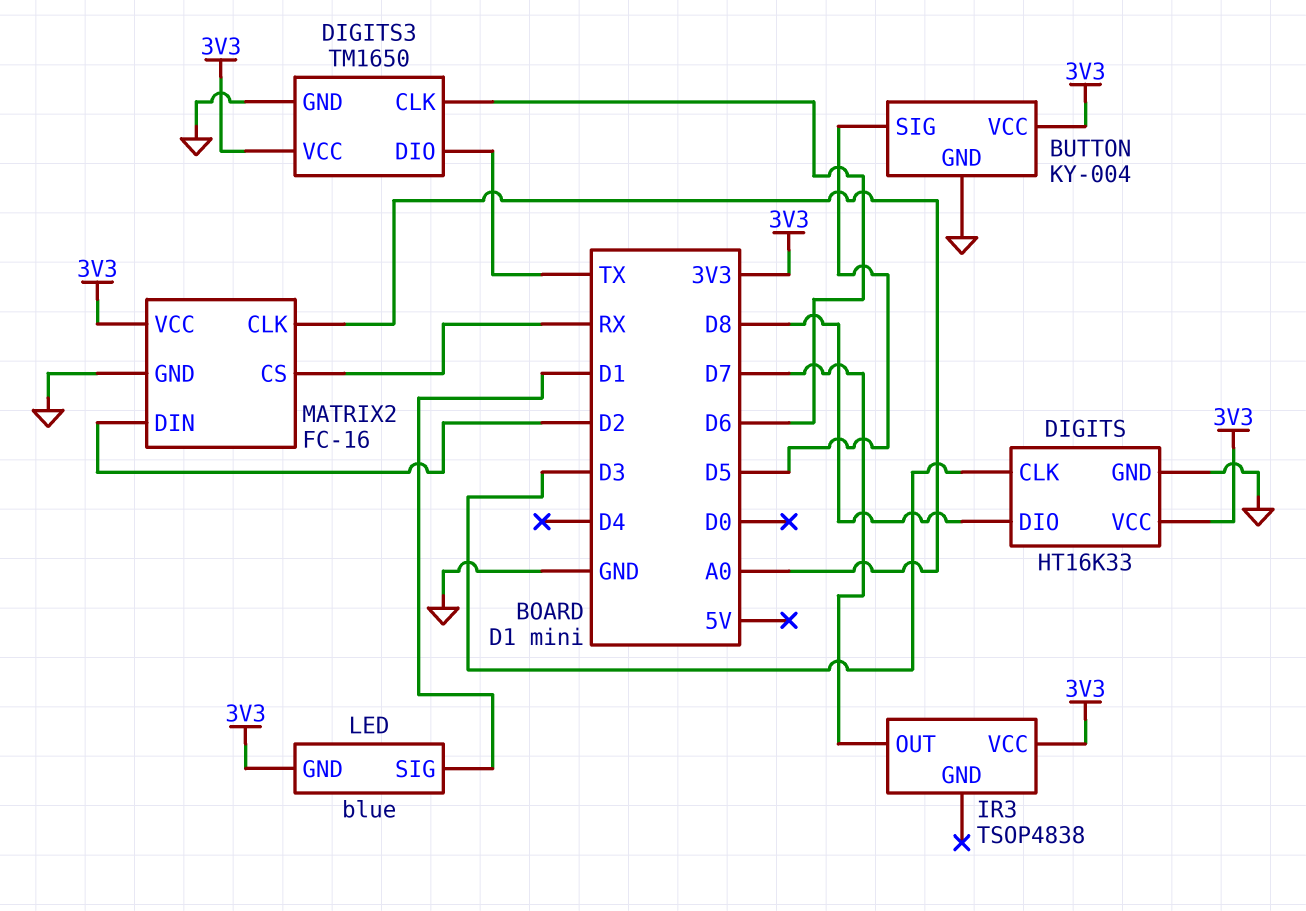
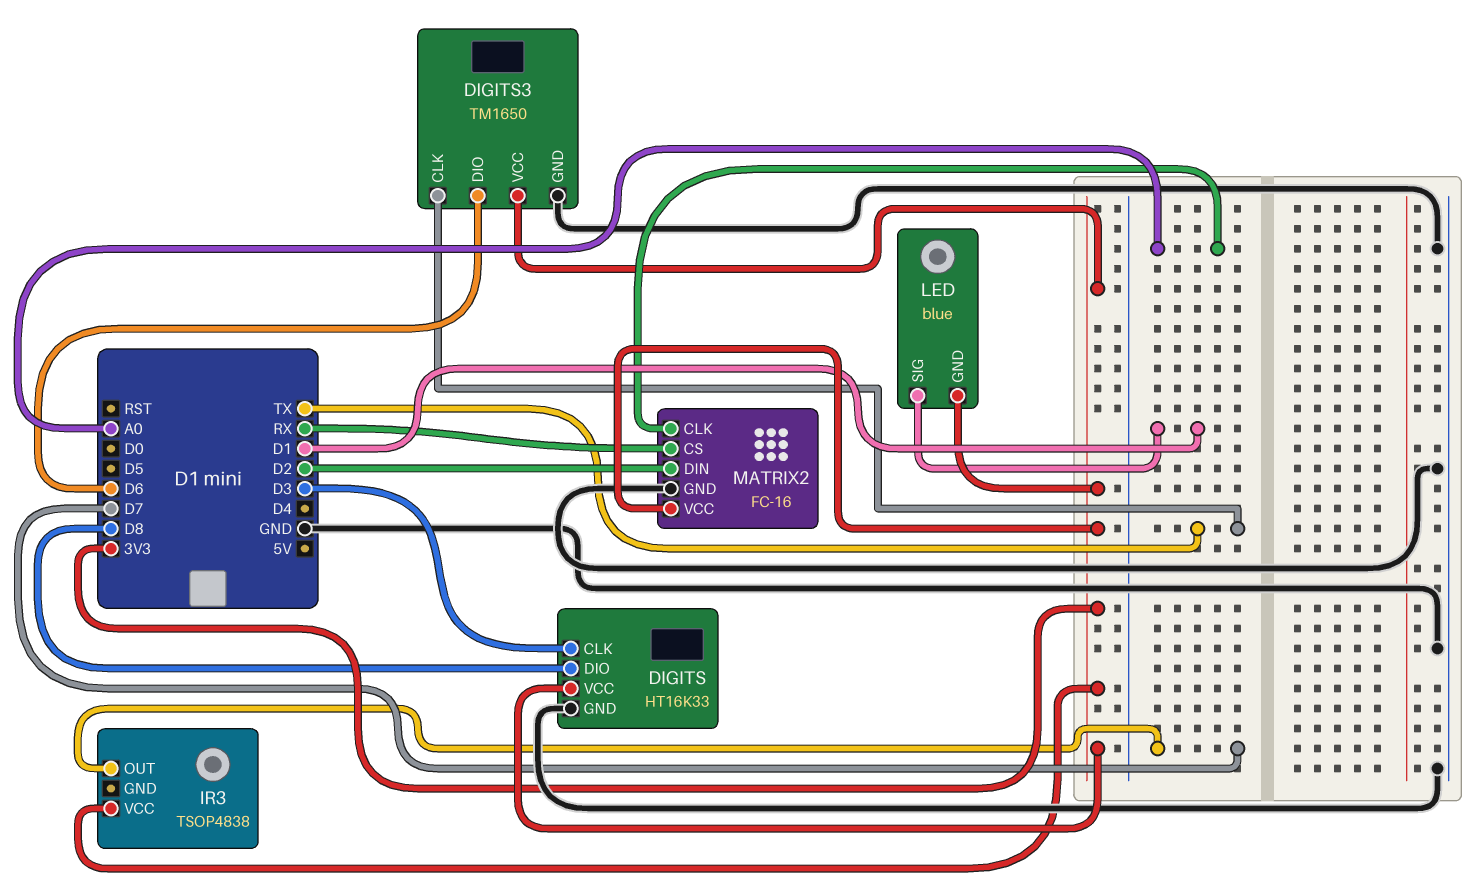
BUTTON: KY-004 -> none
BUTTON pin GND: GND -> none
BUTTON pin SIG: D5 -> none
BUTTON pin VCC: 3V3 -> none
DIGITS3 pin CLK: D6 -> TX
DIGITS3 pin DIO: TX -> D6

